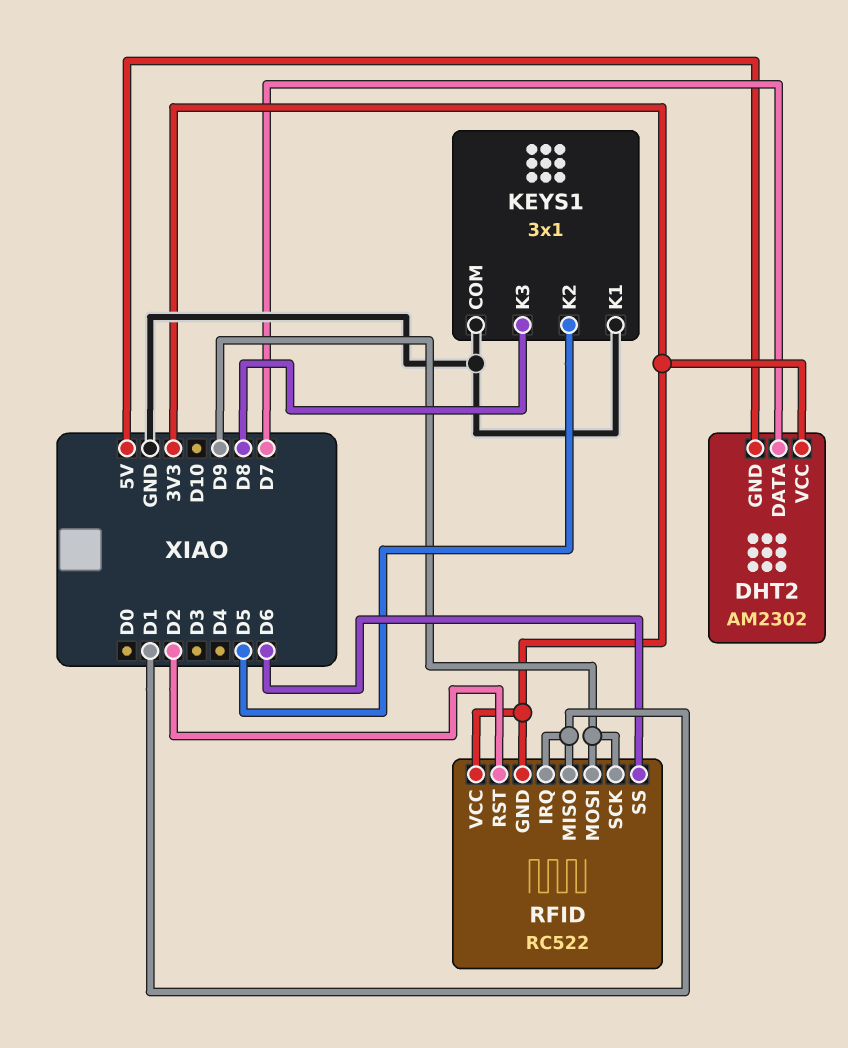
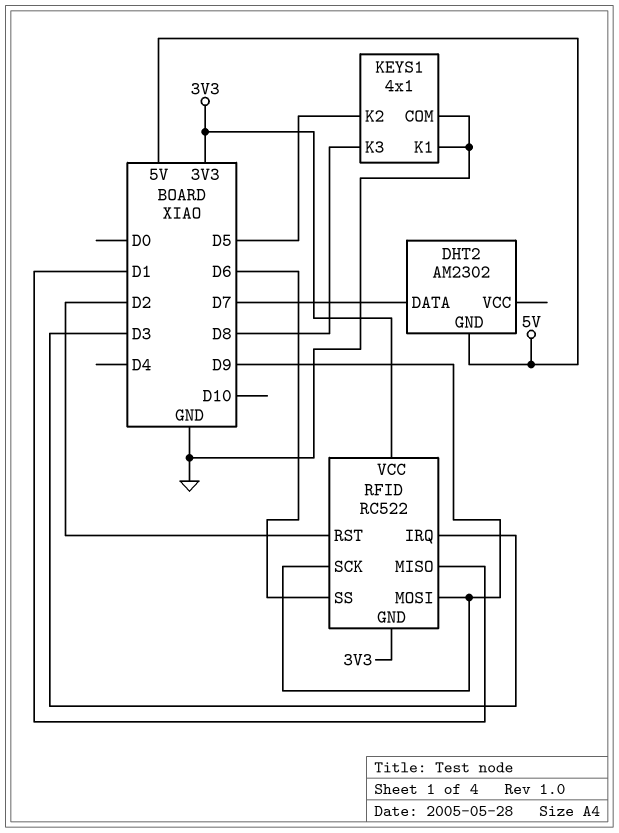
DHT2 pin VCC: 3V3 -> none
KEYS1: 3x1 -> 4x1
RFID pin IRQ: D1 -> D3

